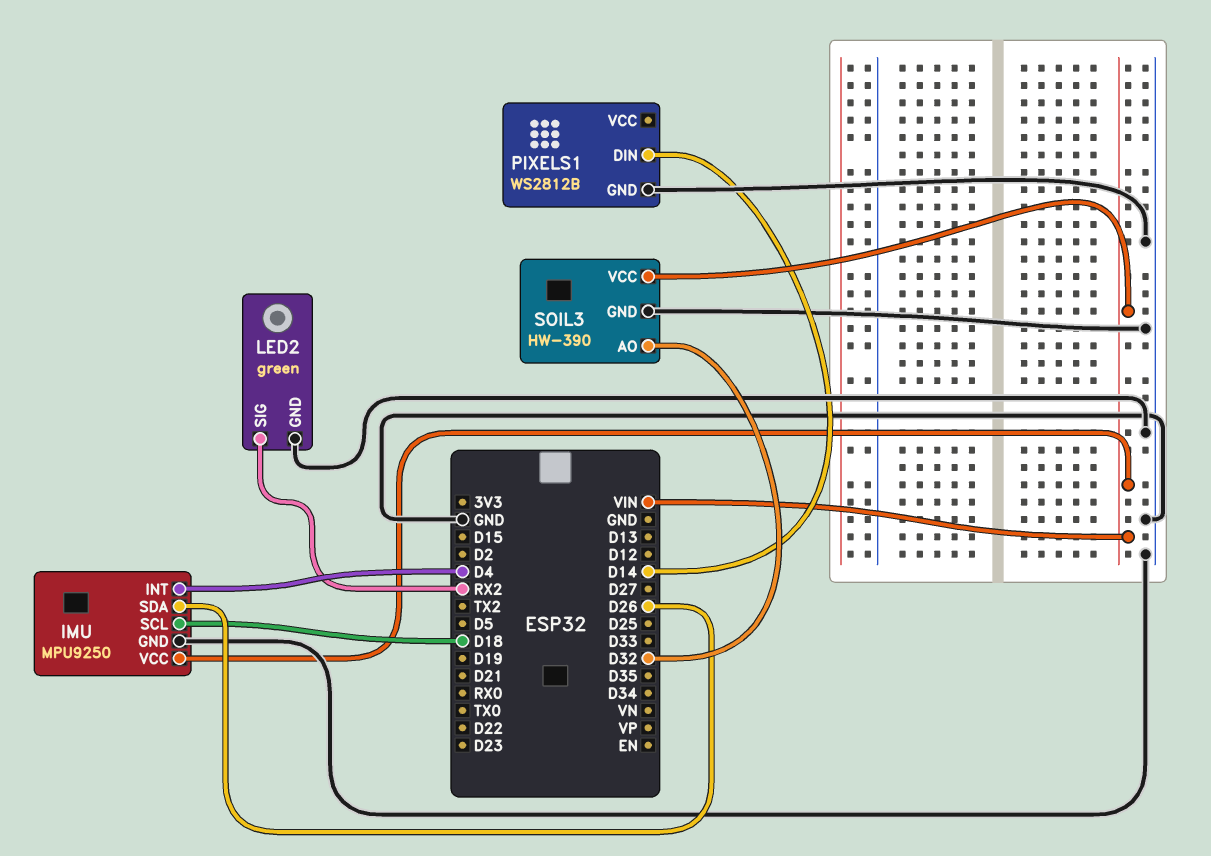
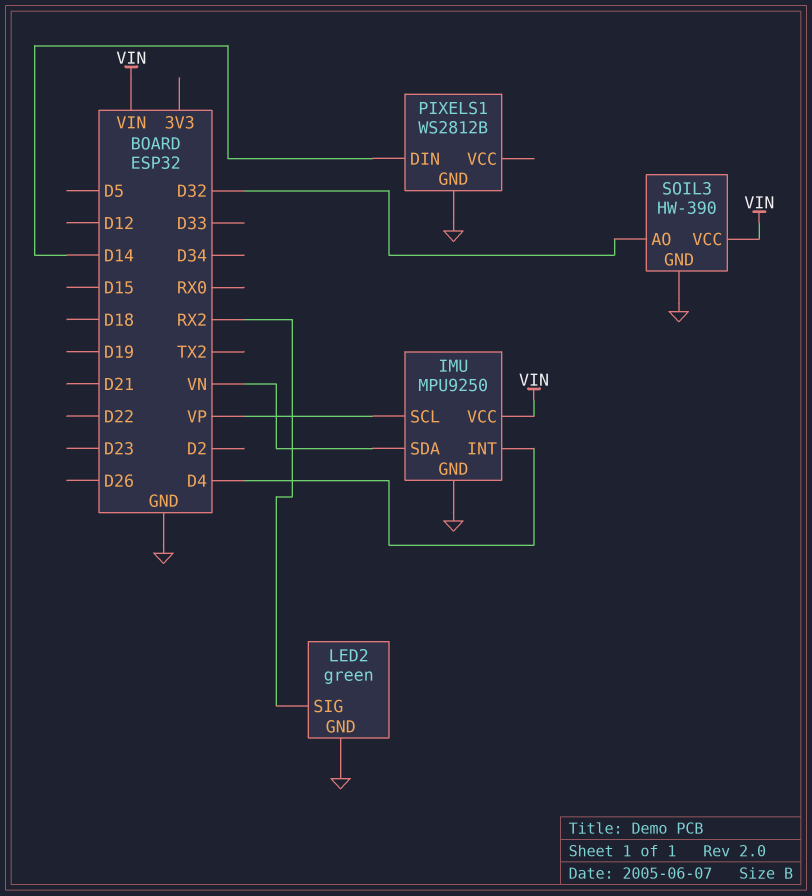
IMU pin SCL: D18 -> VP
IMU pin SDA: D26 -> VN

